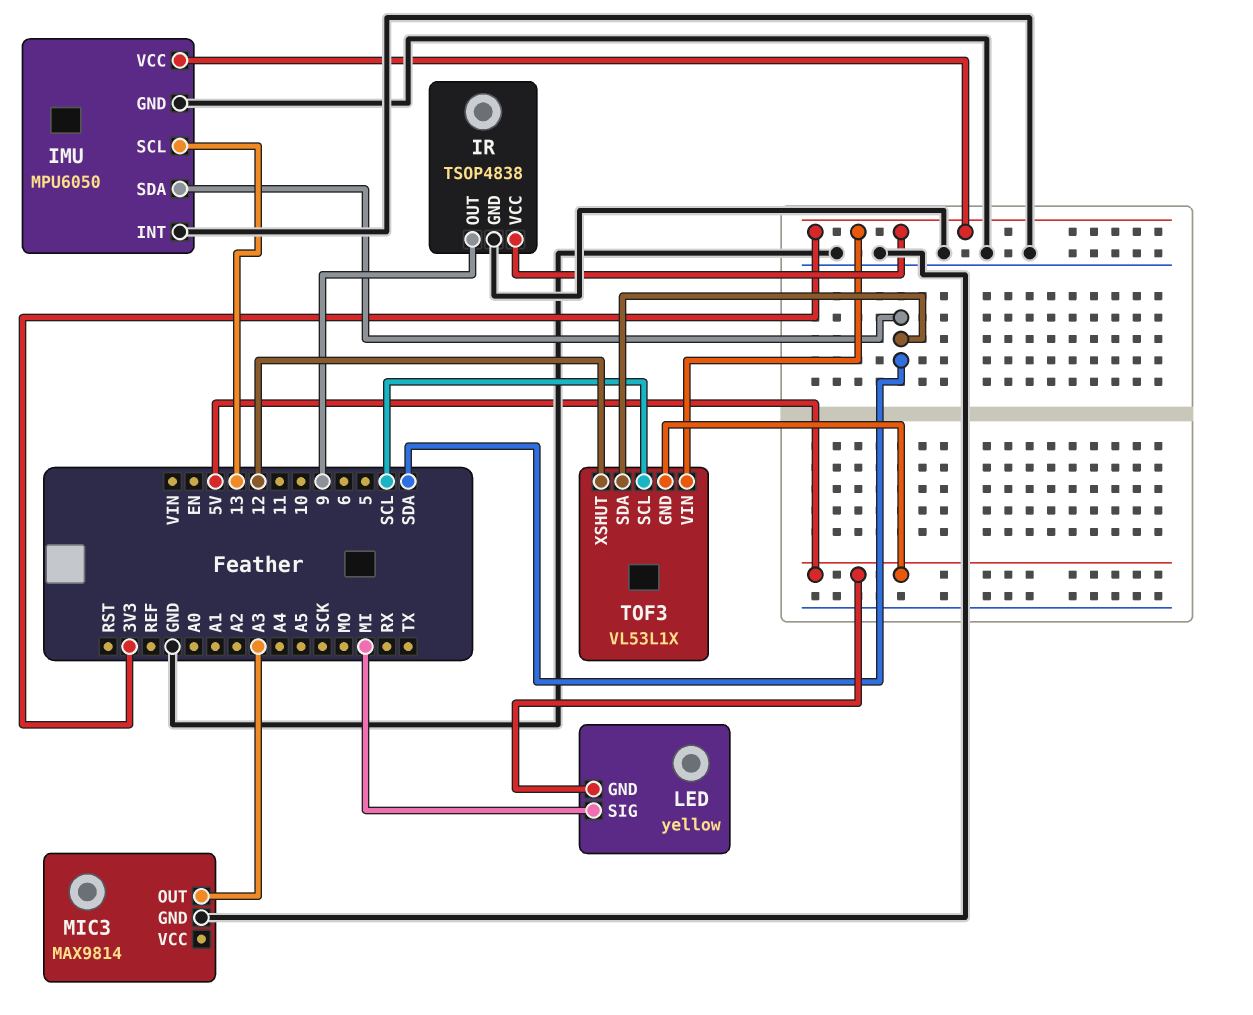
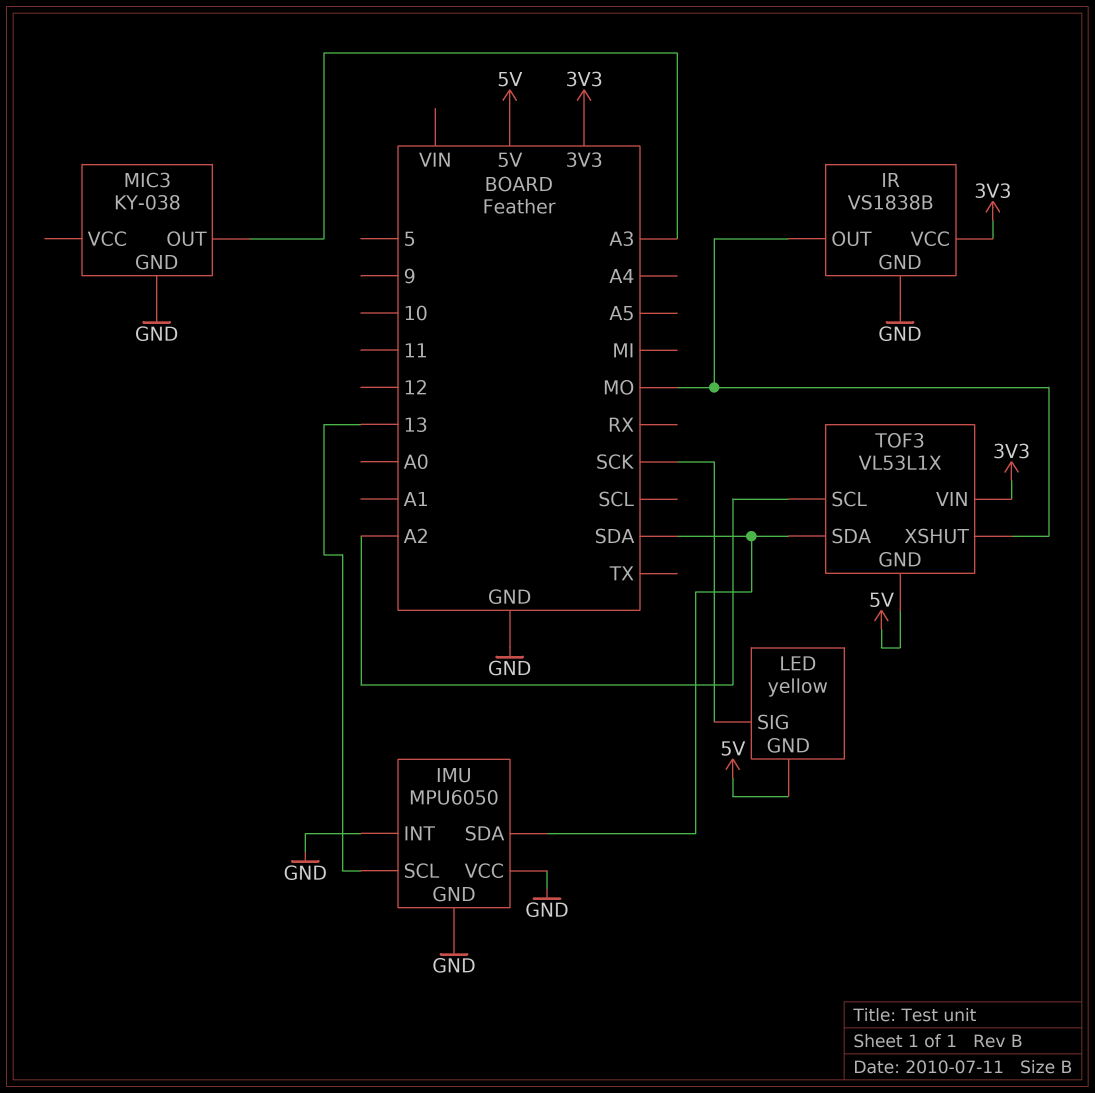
IMU pin VCC: 3V3 -> GND
IR: TSOP4838 -> VS1838B
IR pin OUT: 9 -> MO
LED pin SIG: MI -> SCK
MIC3: MAX9814 -> KY-038
TOF3 pin SCL: SCL -> A2
TOF3 pin XSHUT: 12 -> MO

